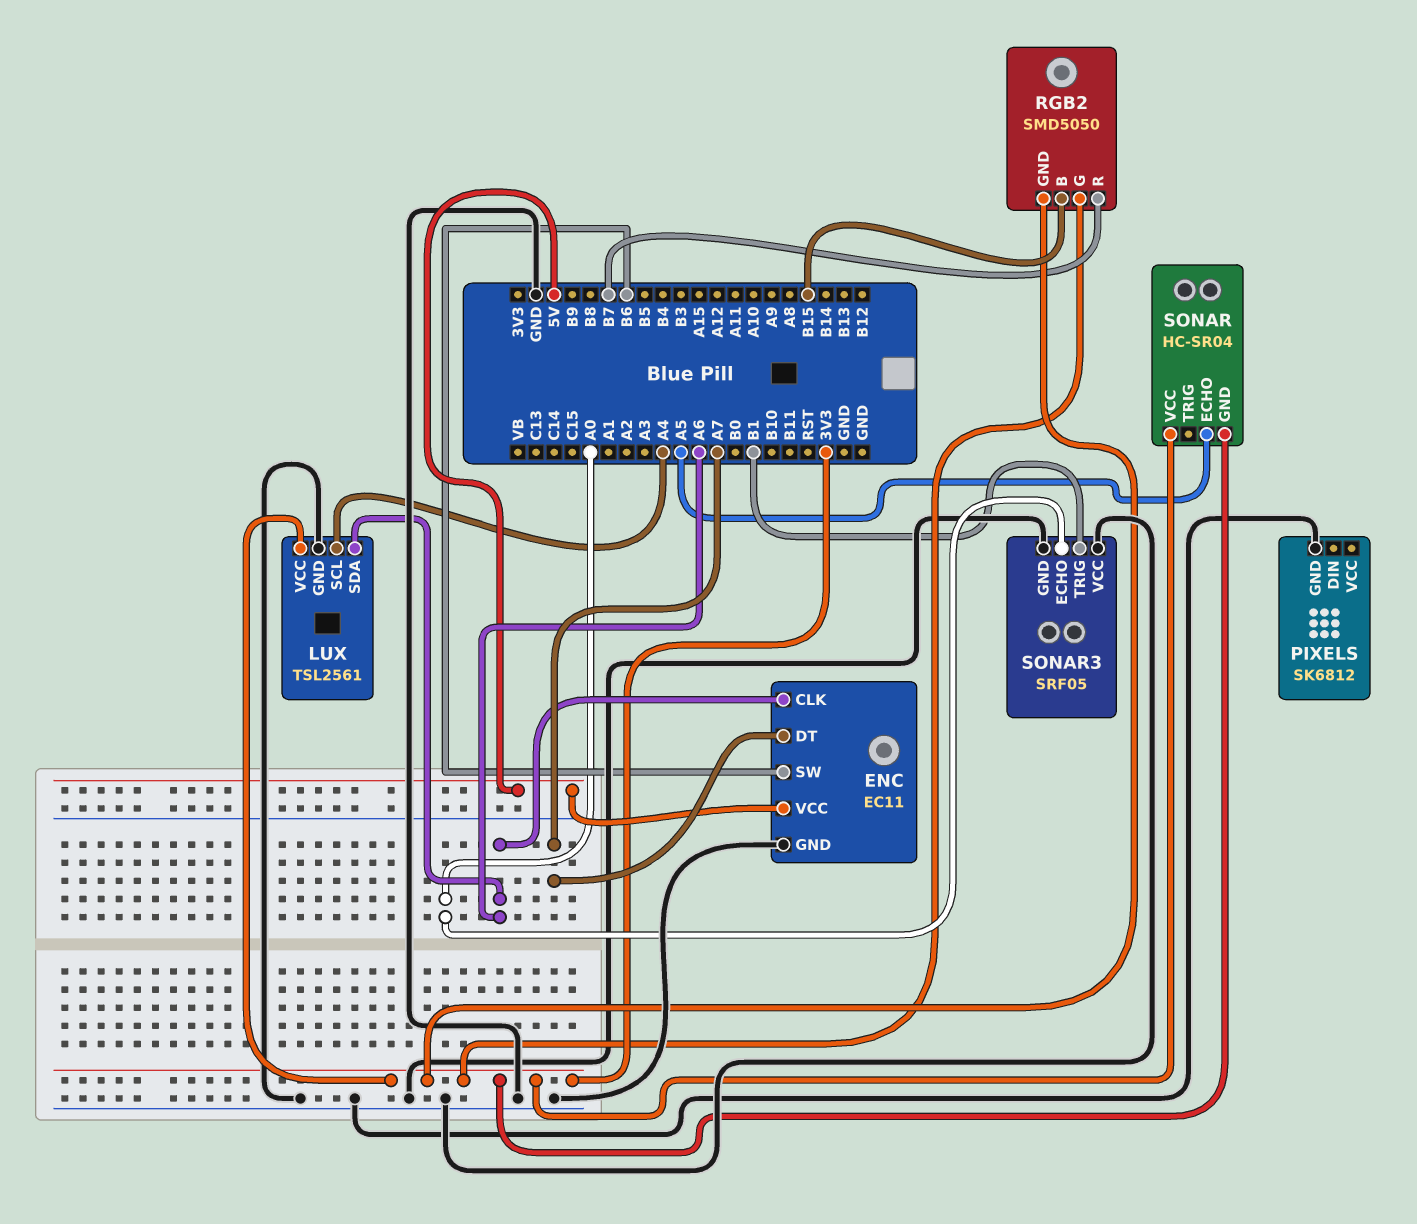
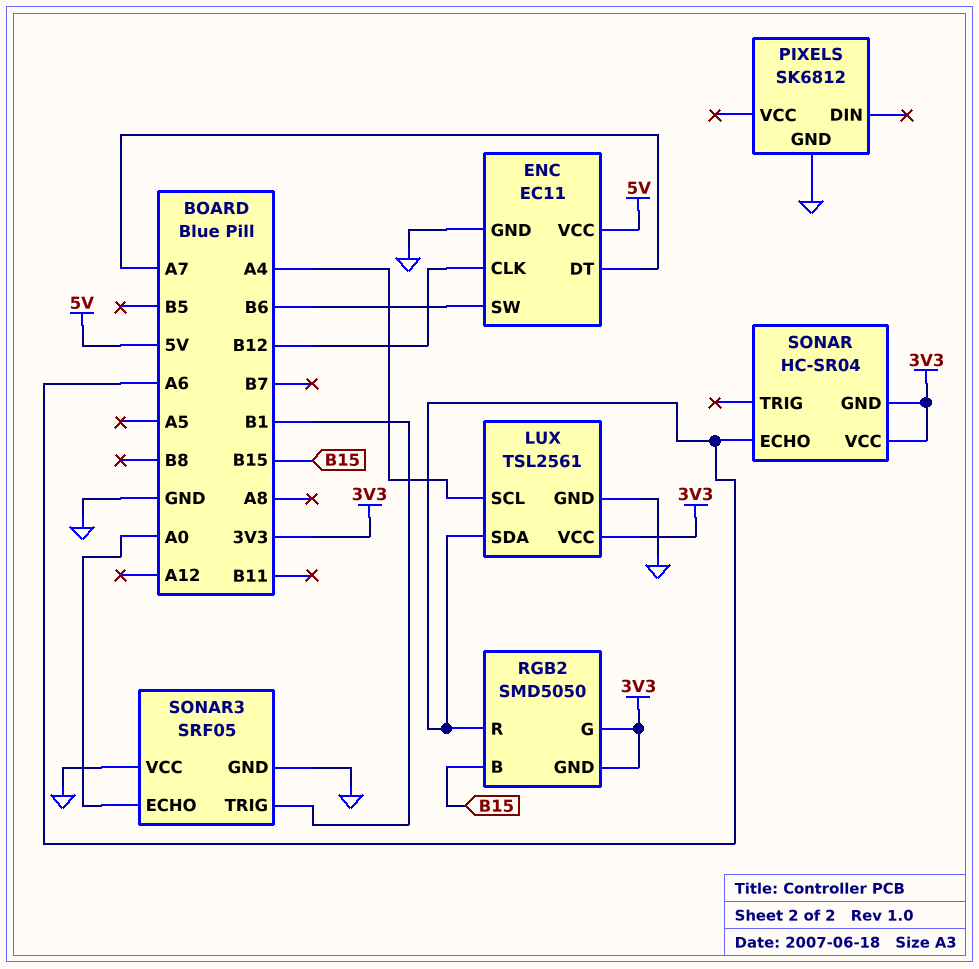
ENC pin CLK: A6 -> B12
RGB2 pin R: B7 -> A6
SONAR pin ECHO: A5 -> A6

